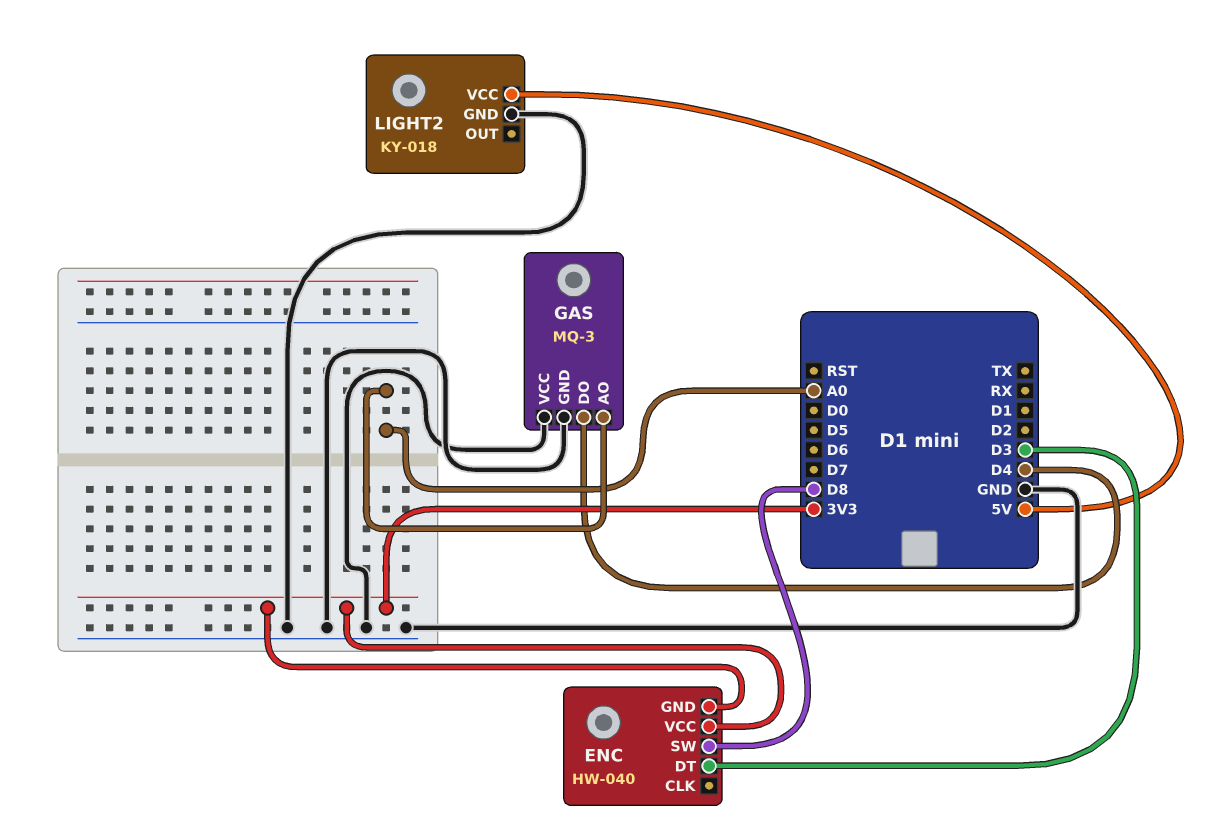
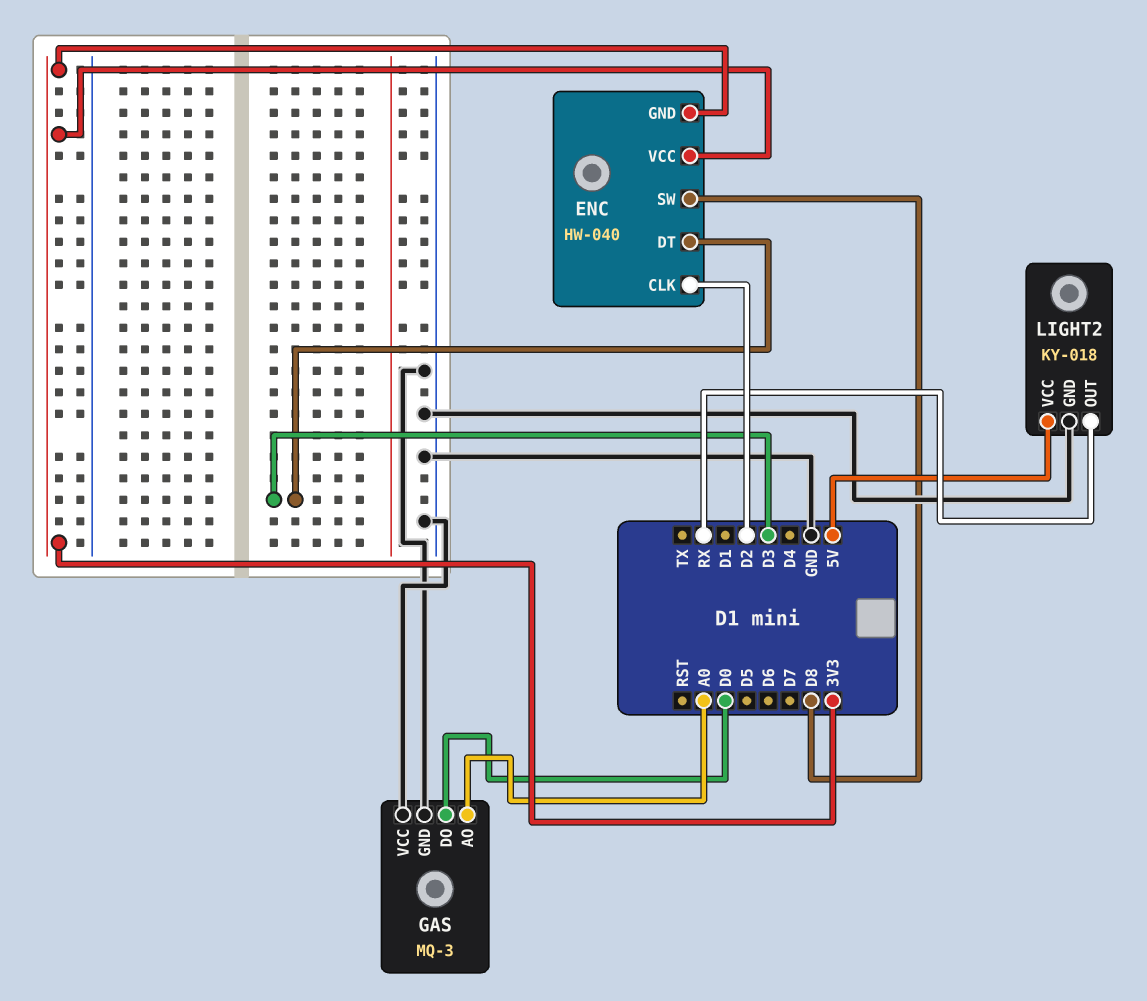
ENC pin CLK: none -> D2
GAS pin DO: D4 -> D0
LIGHT2 pin OUT: none -> RX

